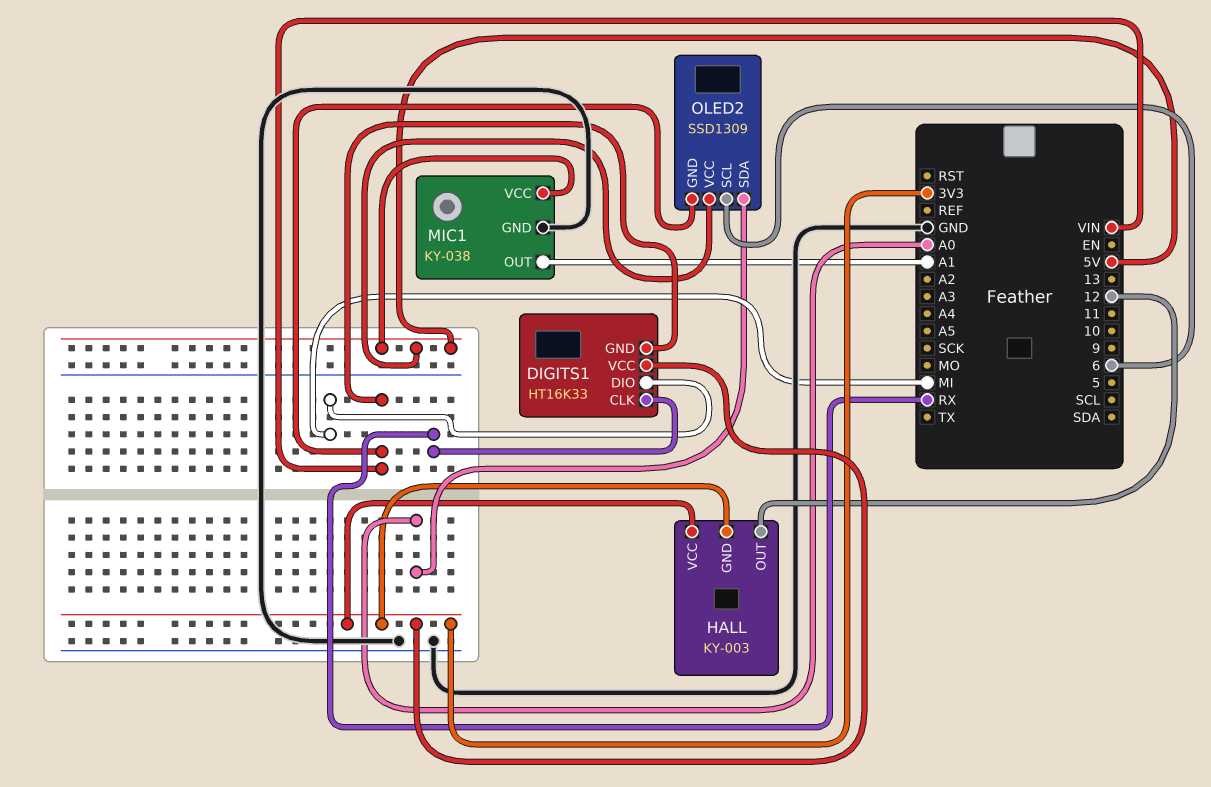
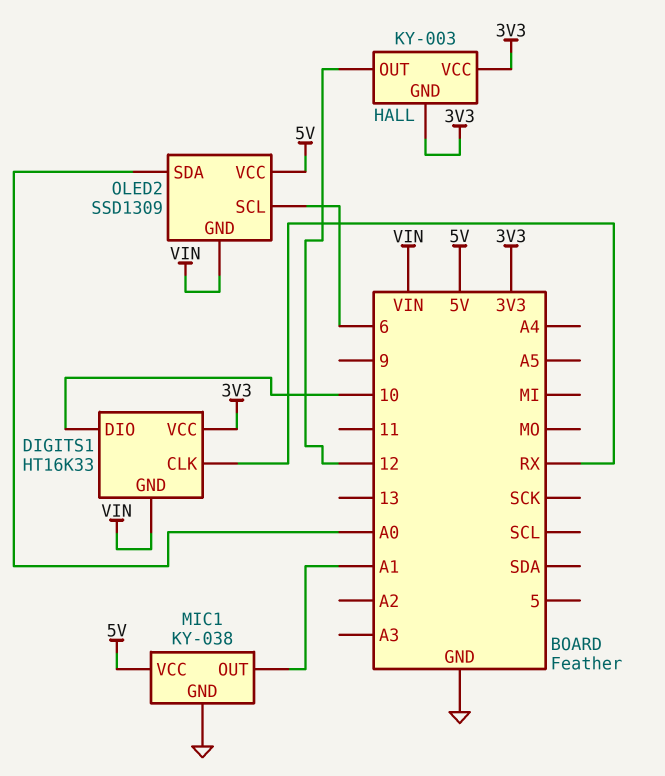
DIGITS1 pin DIO: MI -> 10

